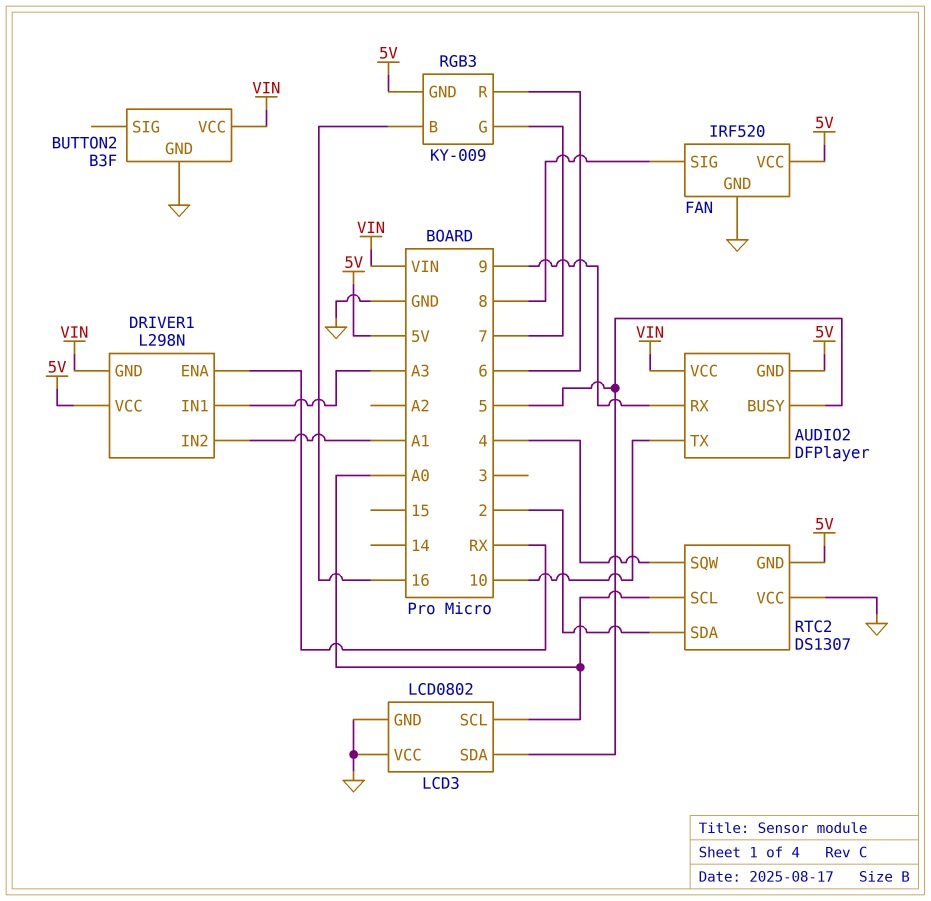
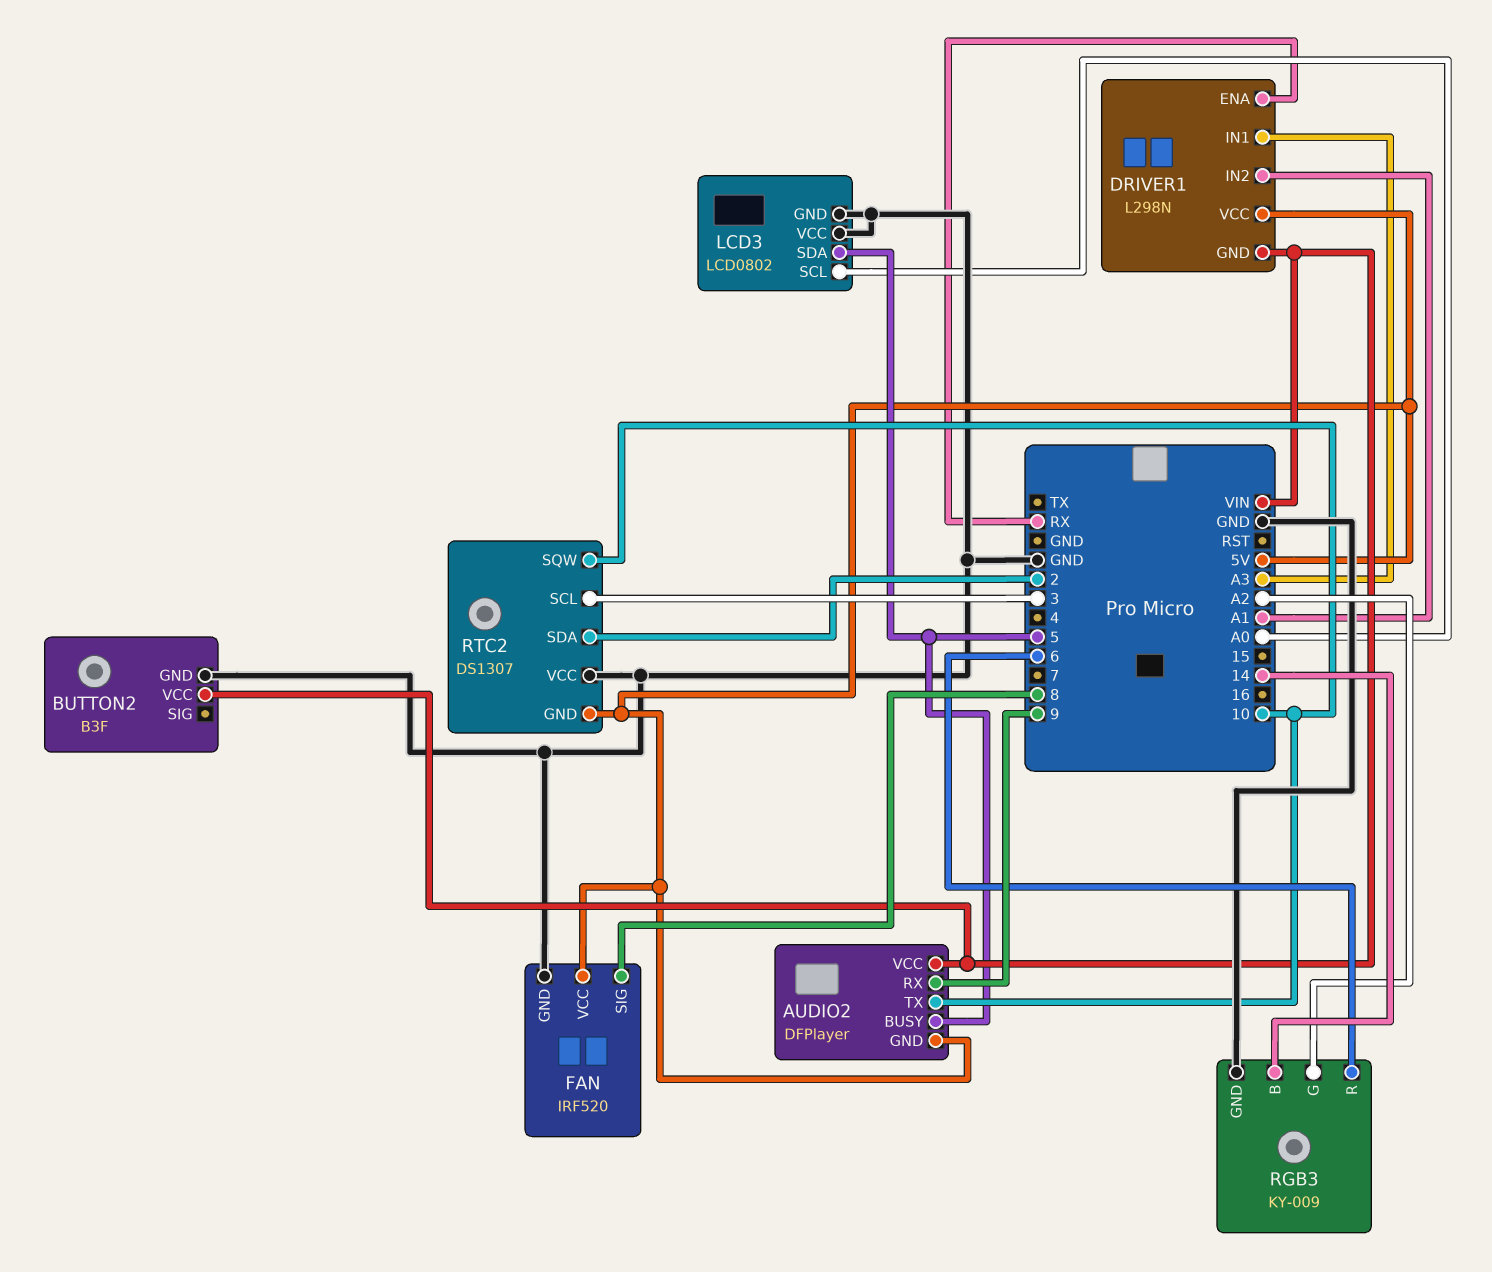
RGB3 pin B: 16 -> 14
RGB3 pin G: 7 -> A2
RGB3 pin GND: 5V -> GND
RTC2 pin SCL: A0 -> 3
RTC2 pin SQW: 4 -> 10

